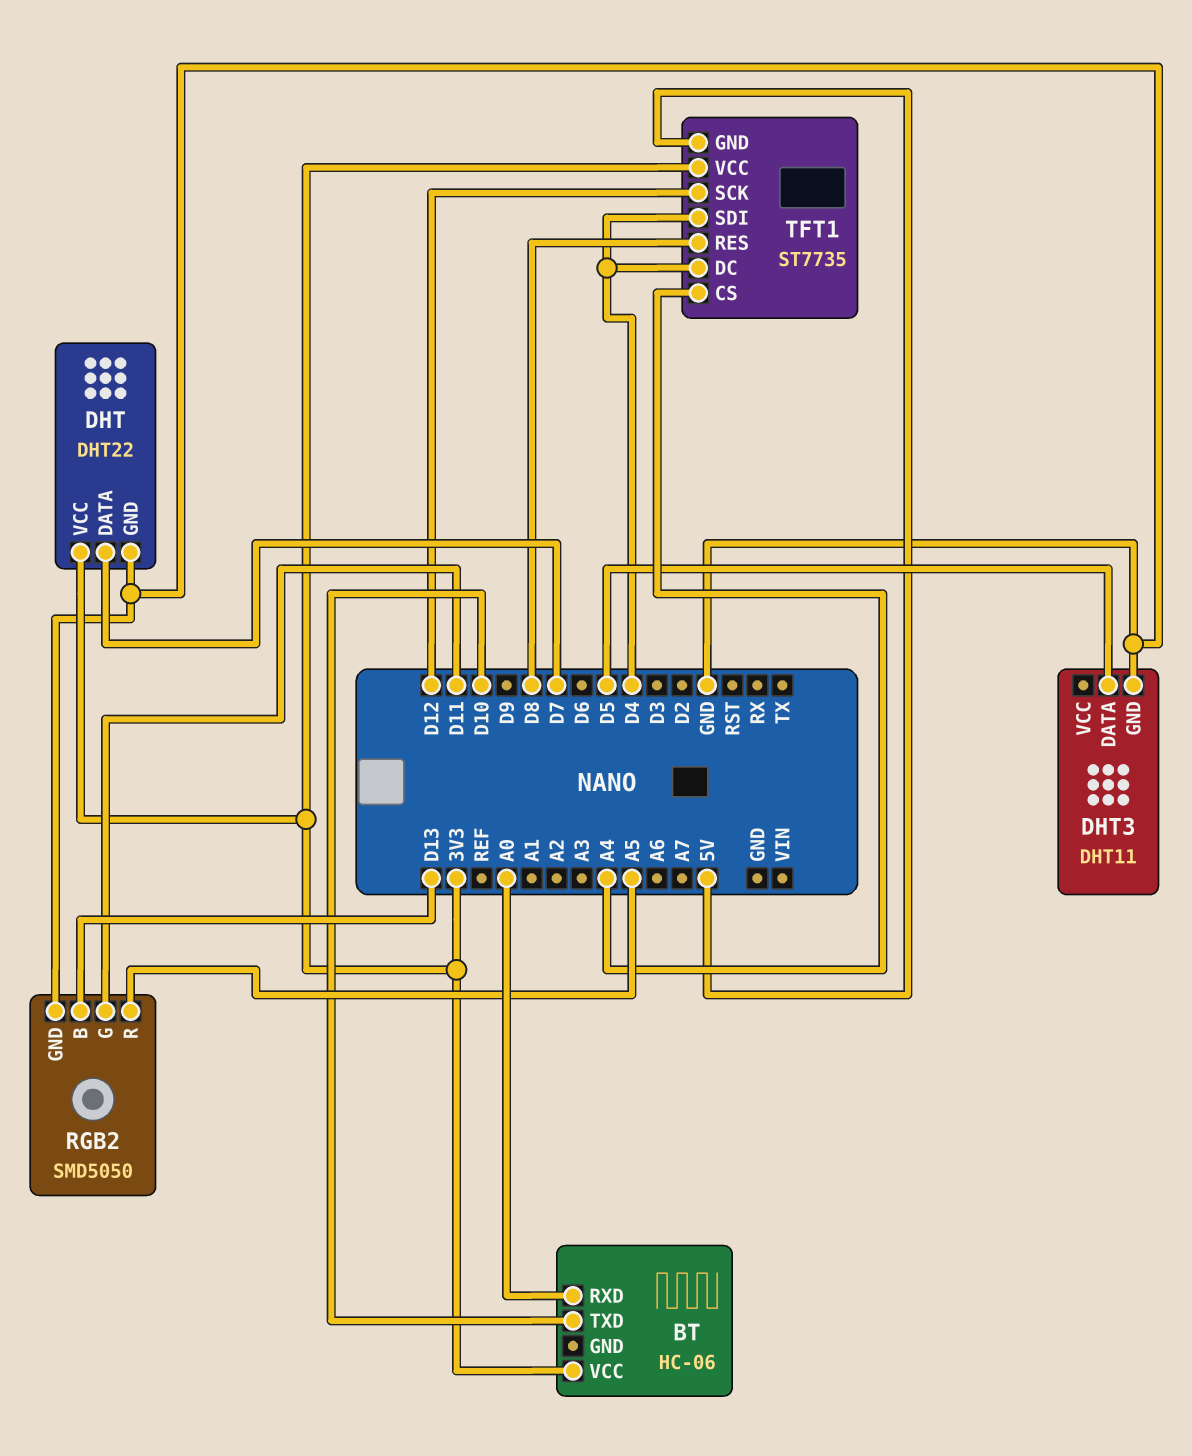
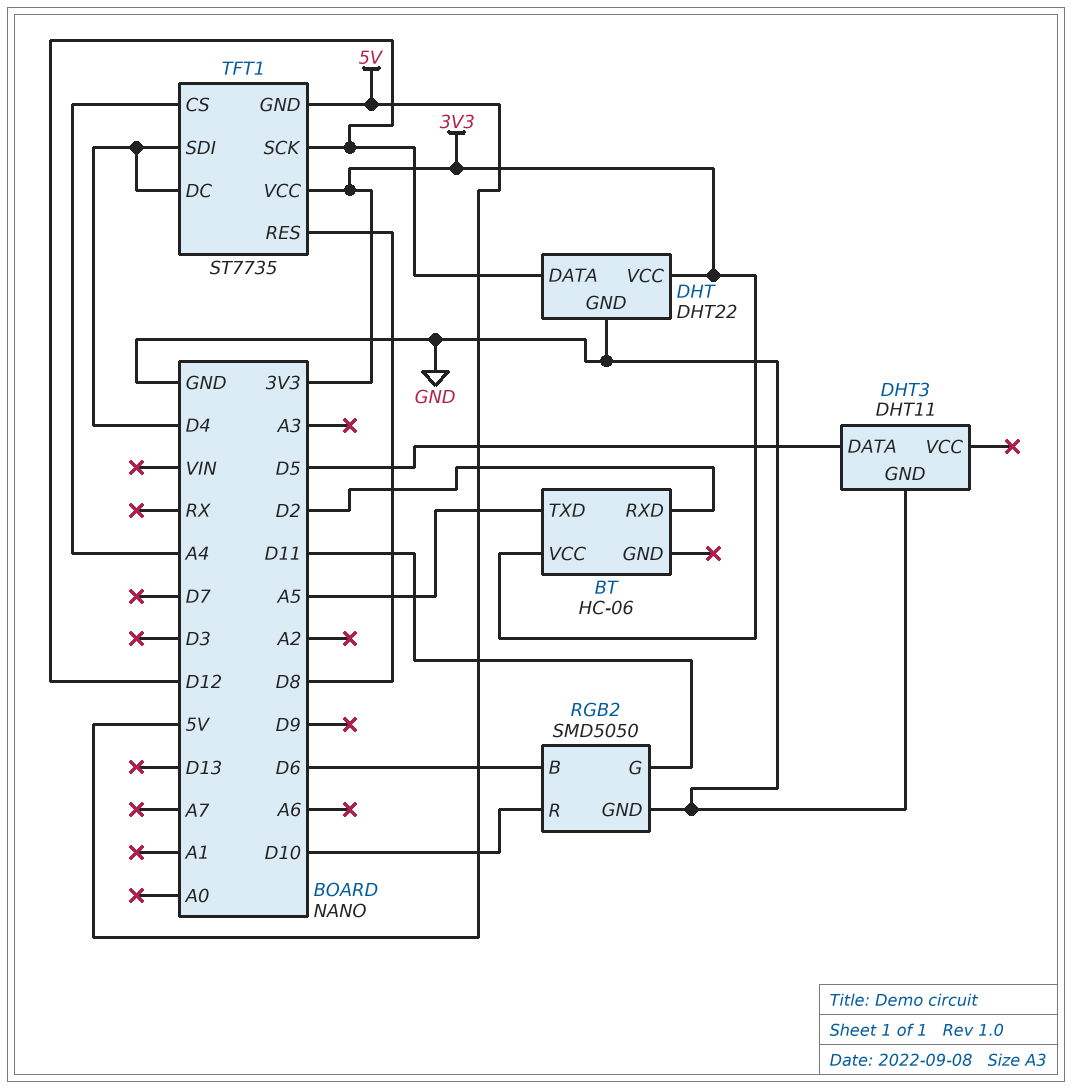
BT pin RXD: A0 -> D2
BT pin TXD: D10 -> A5
DHT pin DATA: D7 -> D12
RGB2 pin B: D13 -> D6
RGB2 pin R: A5 -> D10

